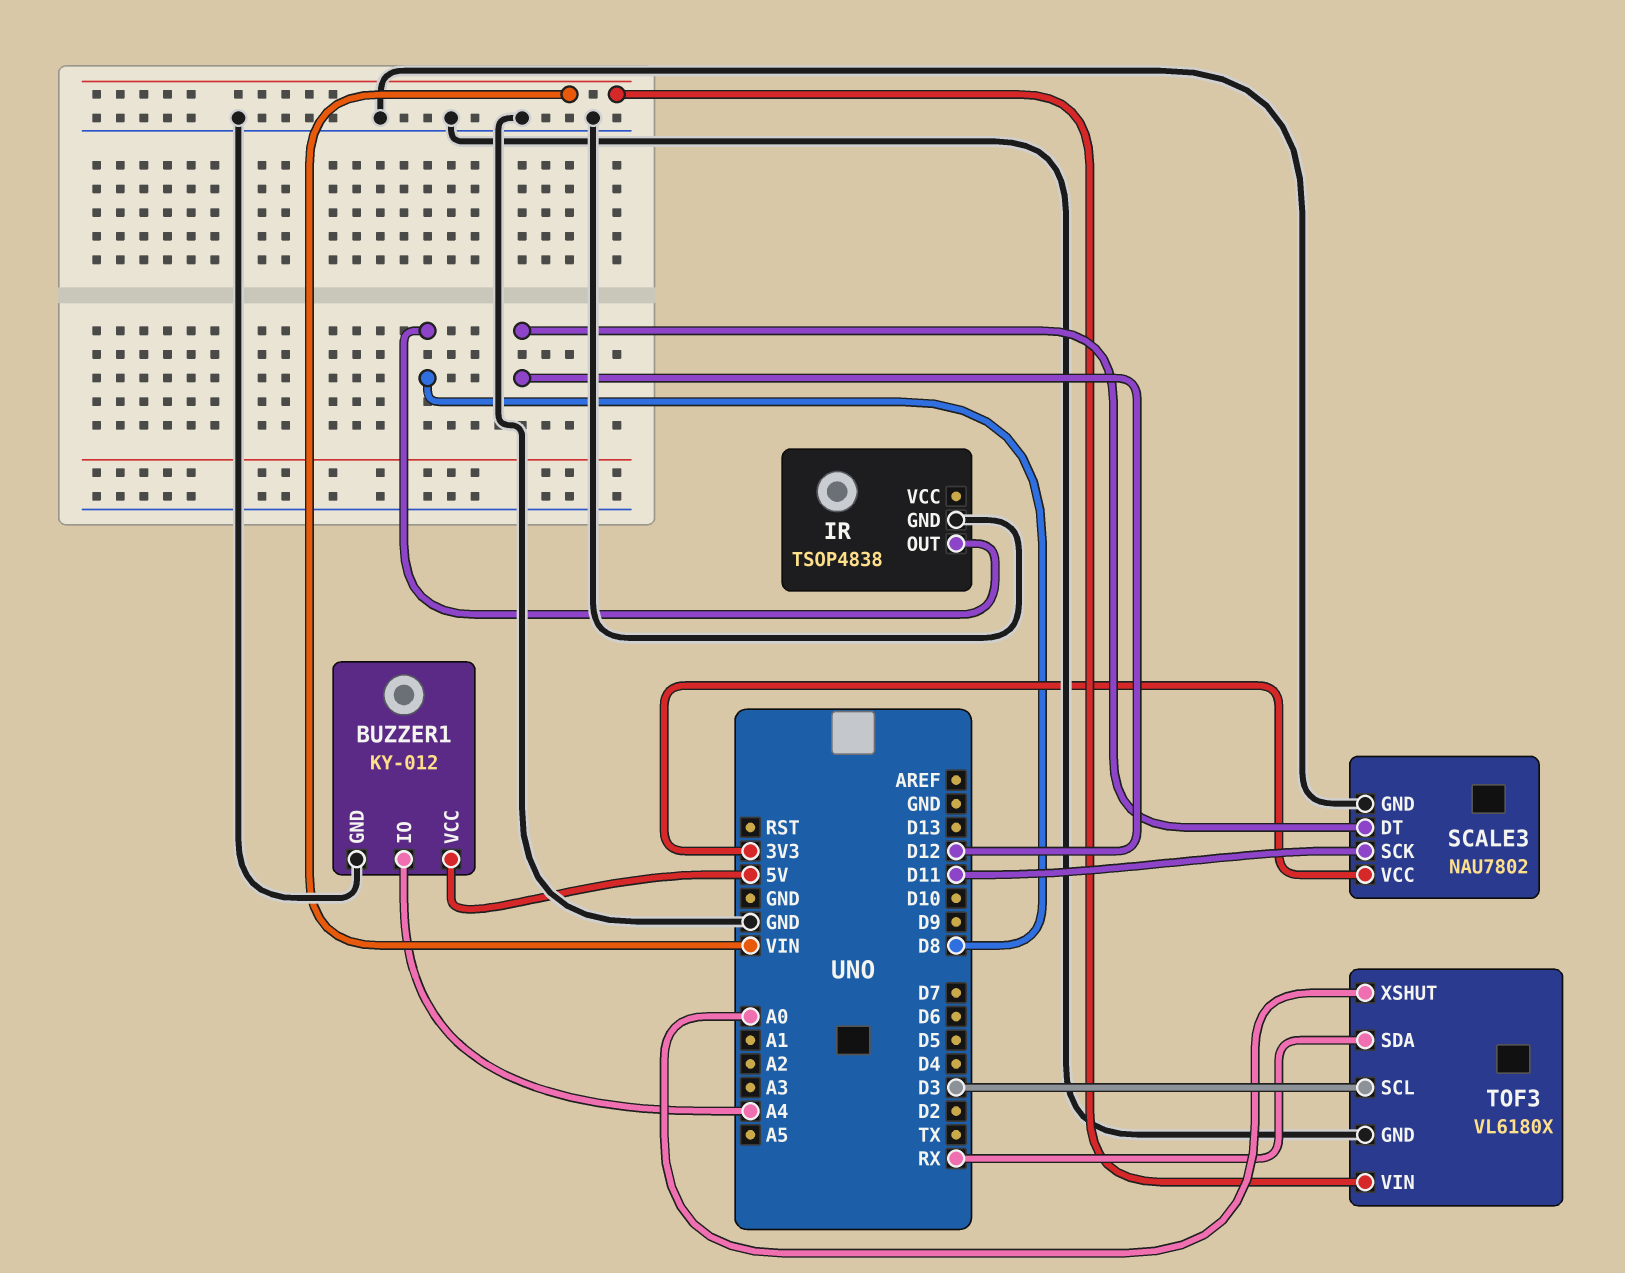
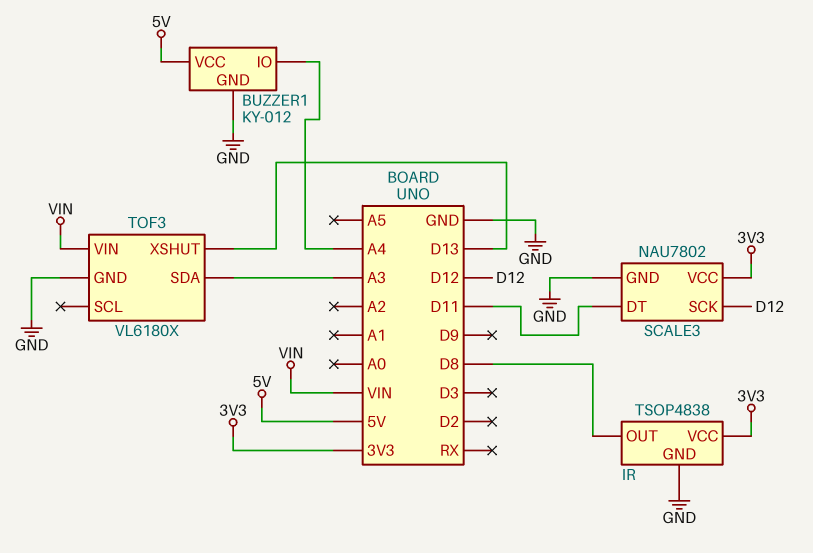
IR pin VCC: none -> 3V3
SCALE3 pin DT: D12 -> D11
SCALE3 pin SCK: D11 -> D12
TOF3 pin SCL: D3 -> none
TOF3 pin SDA: RX -> A3
TOF3 pin XSHUT: A0 -> D13

